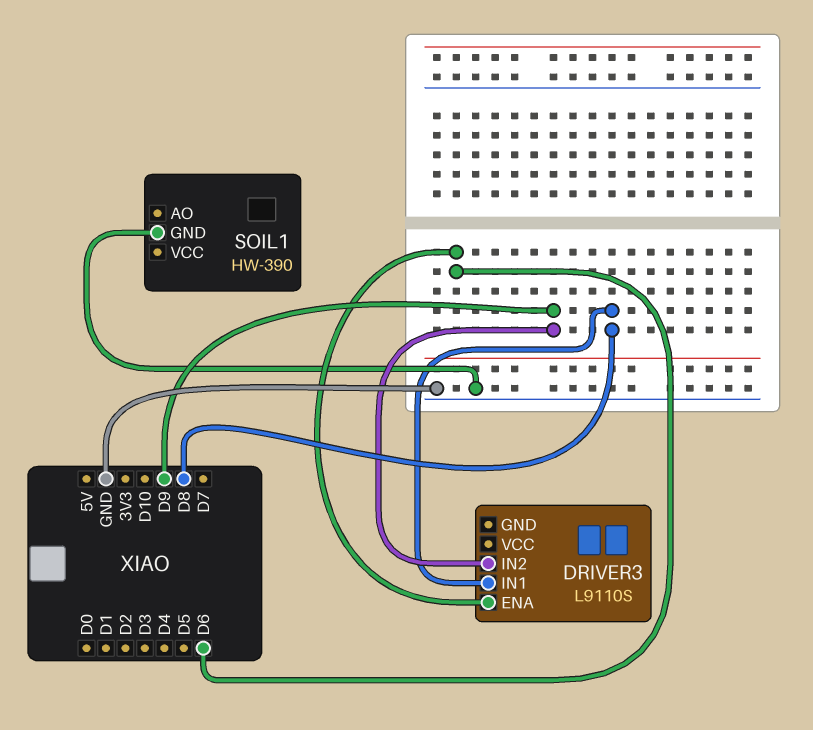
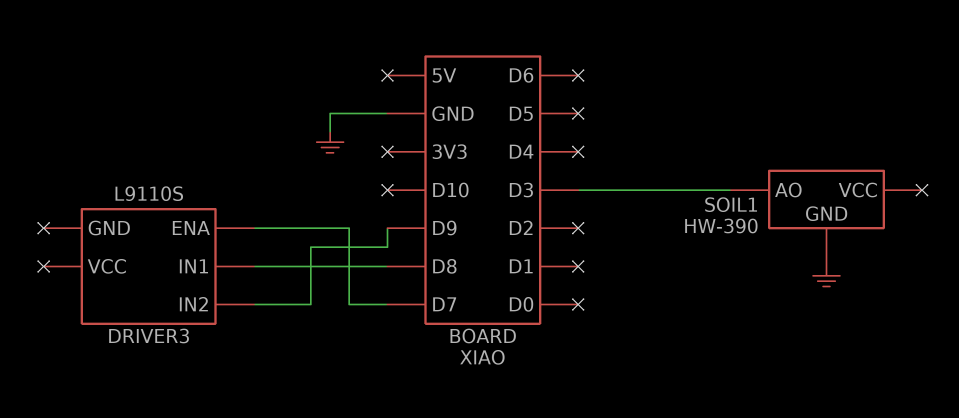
DRIVER3 pin ENA: D6 -> D7
SOIL1 pin AO: none -> D3

